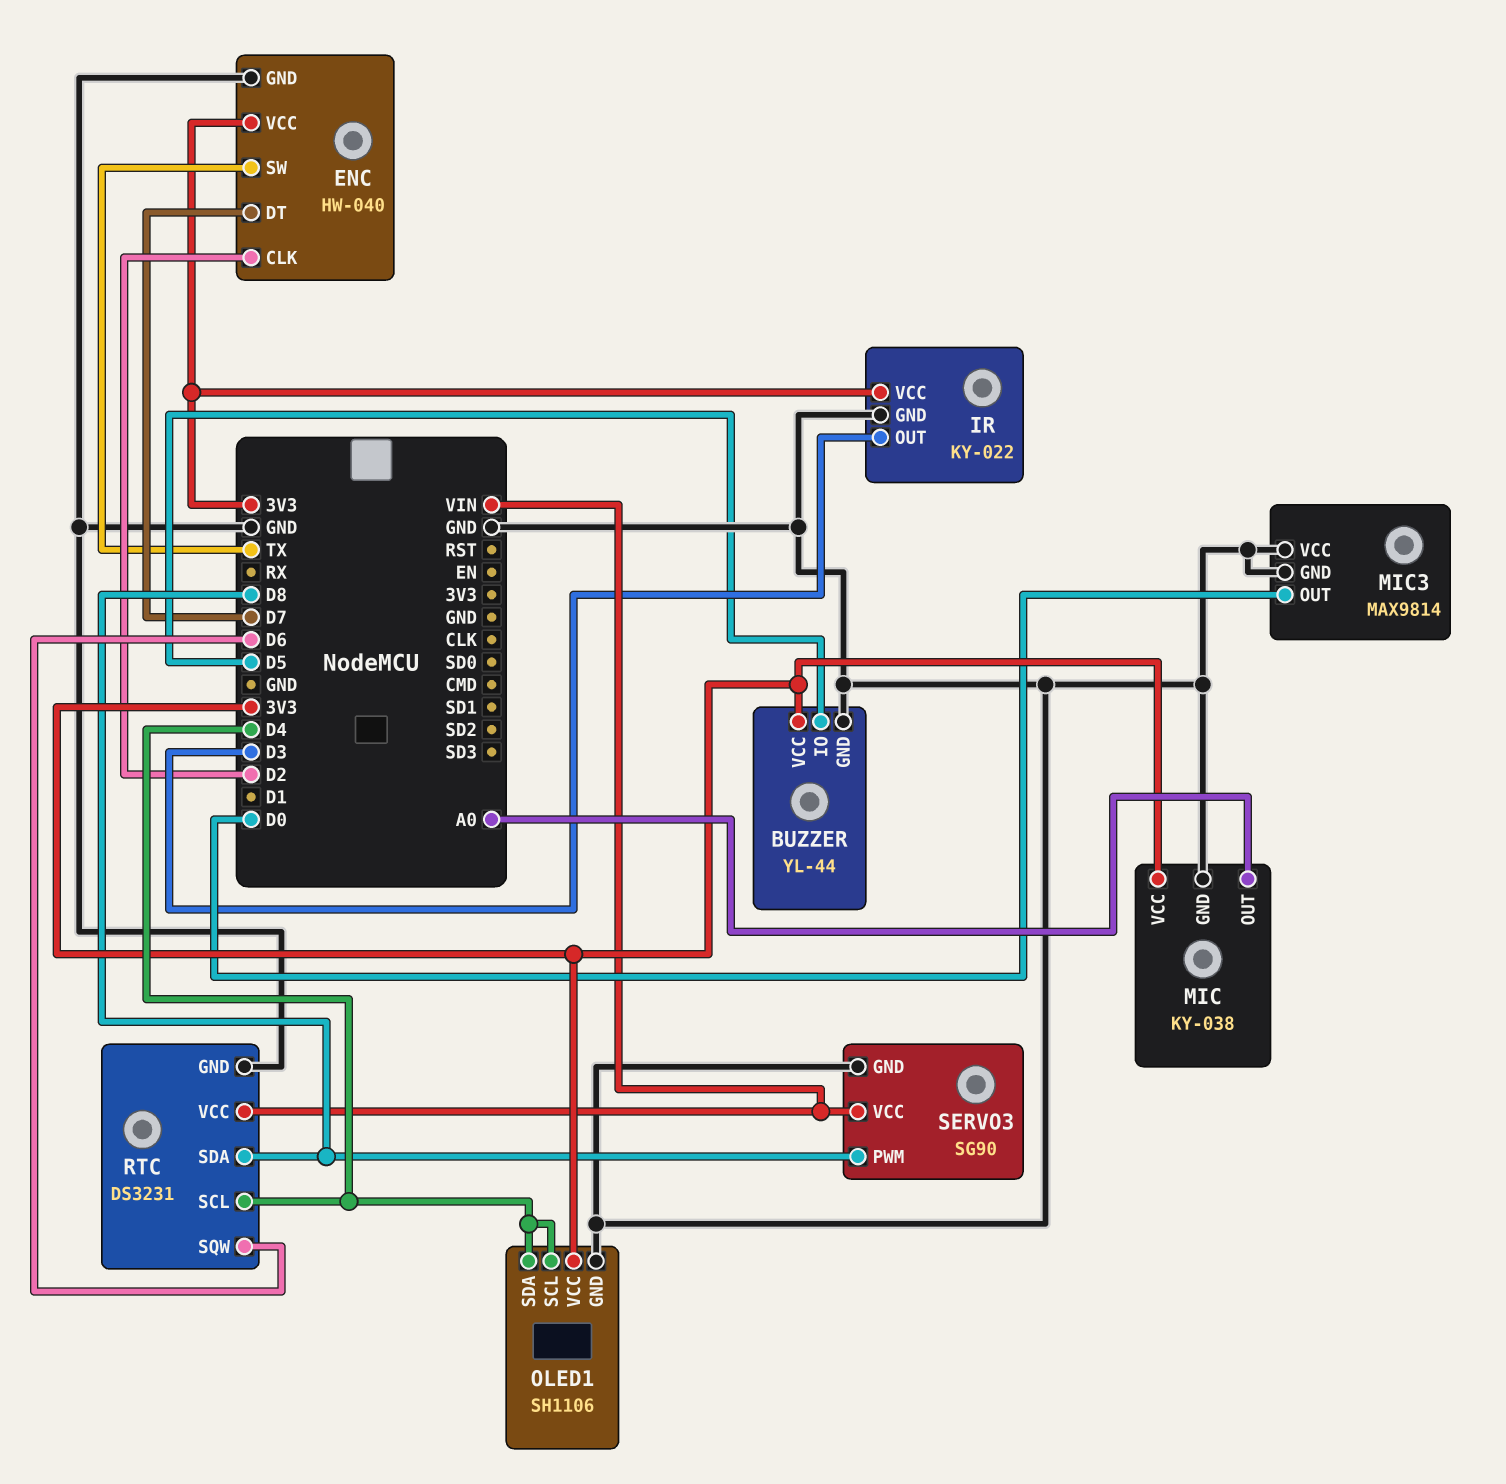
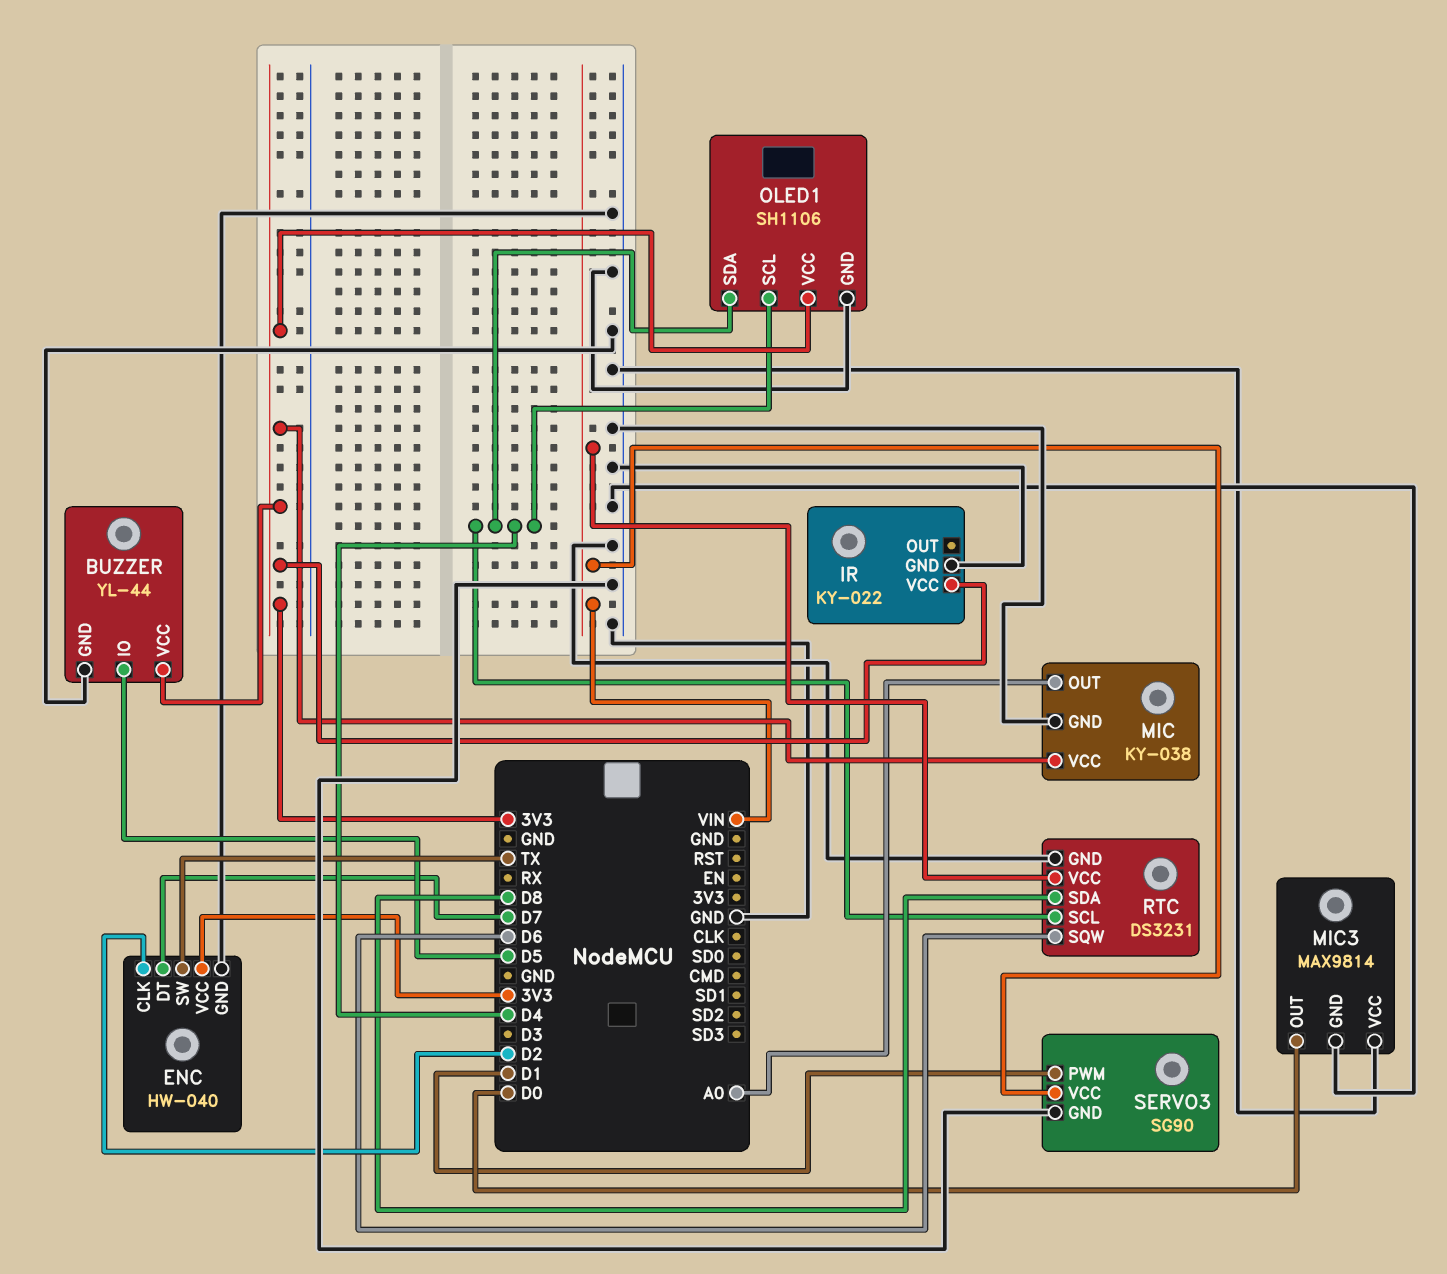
IR pin OUT: D3 -> none
SERVO3 pin PWM: D8 -> D1

